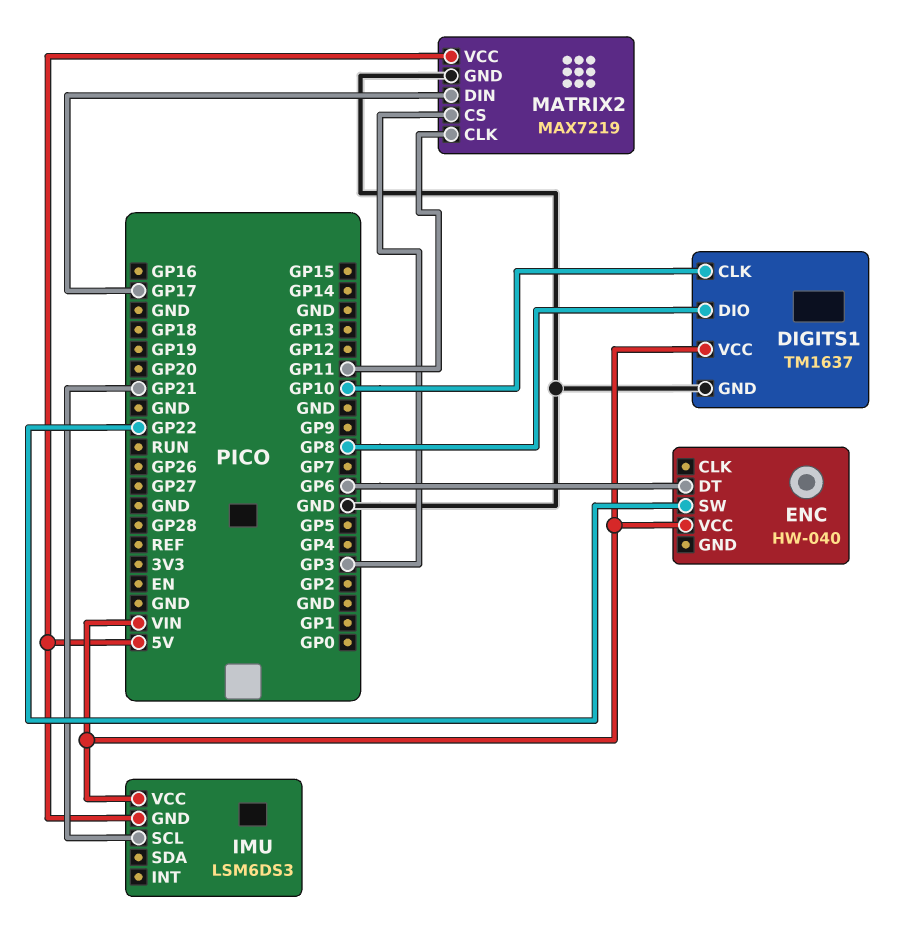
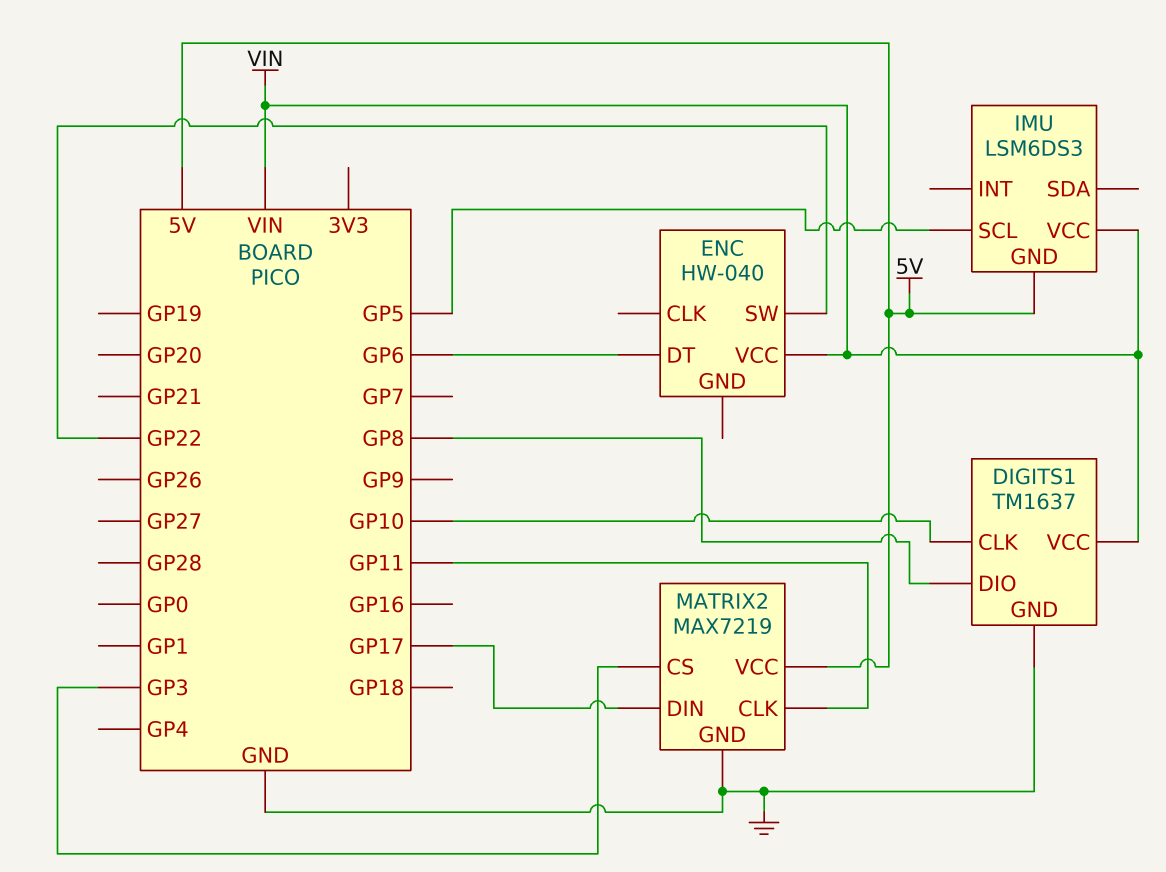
IMU pin SCL: GP21 -> GP5

